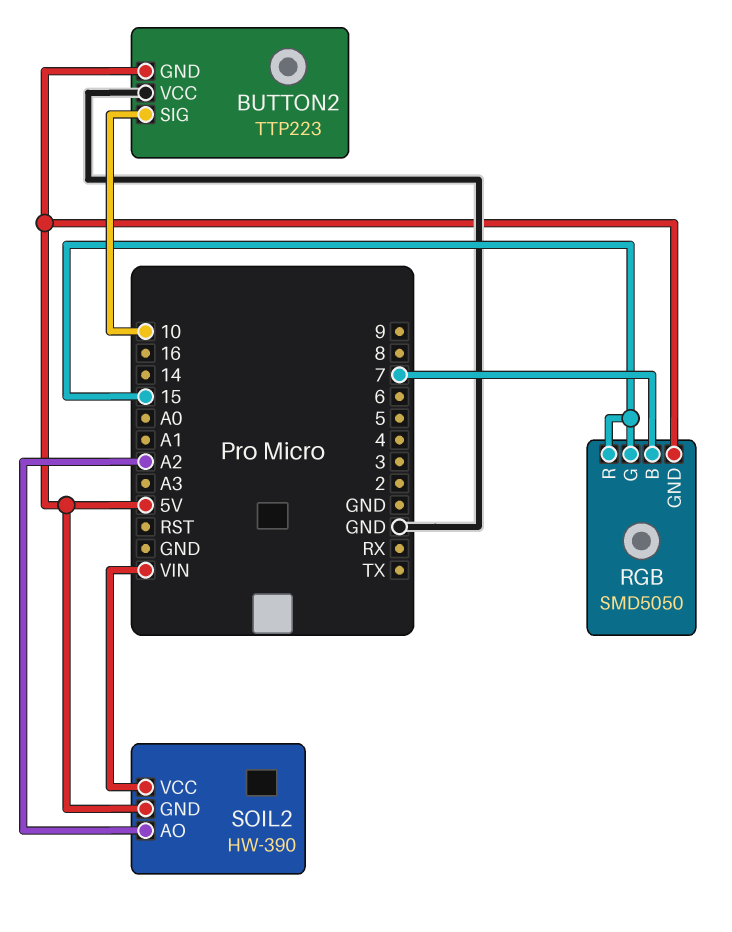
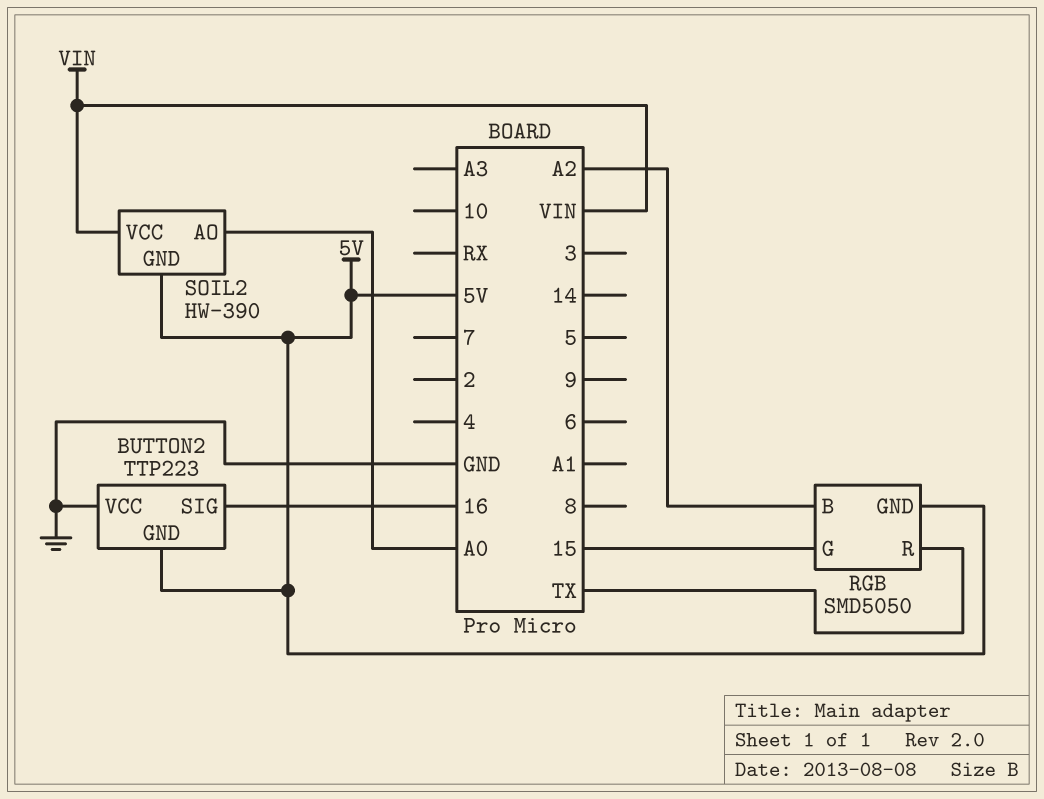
BUTTON2 pin SIG: 10 -> 16
RGB pin B: 7 -> A2
RGB pin R: 15 -> TX
SOIL2 pin AO: A2 -> A0

